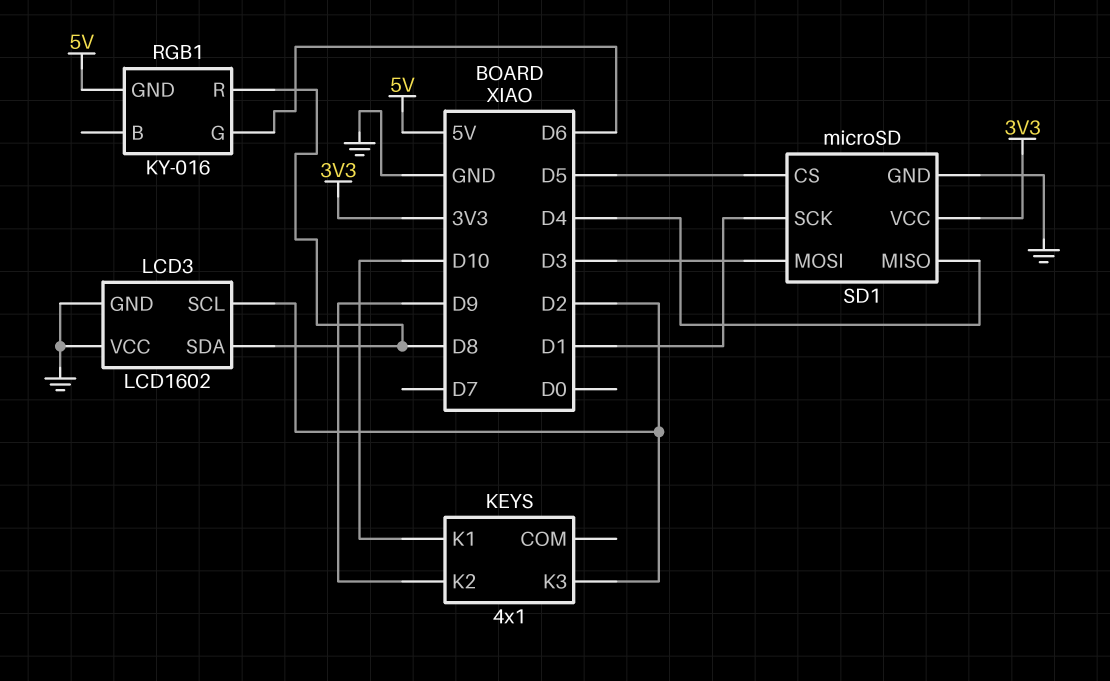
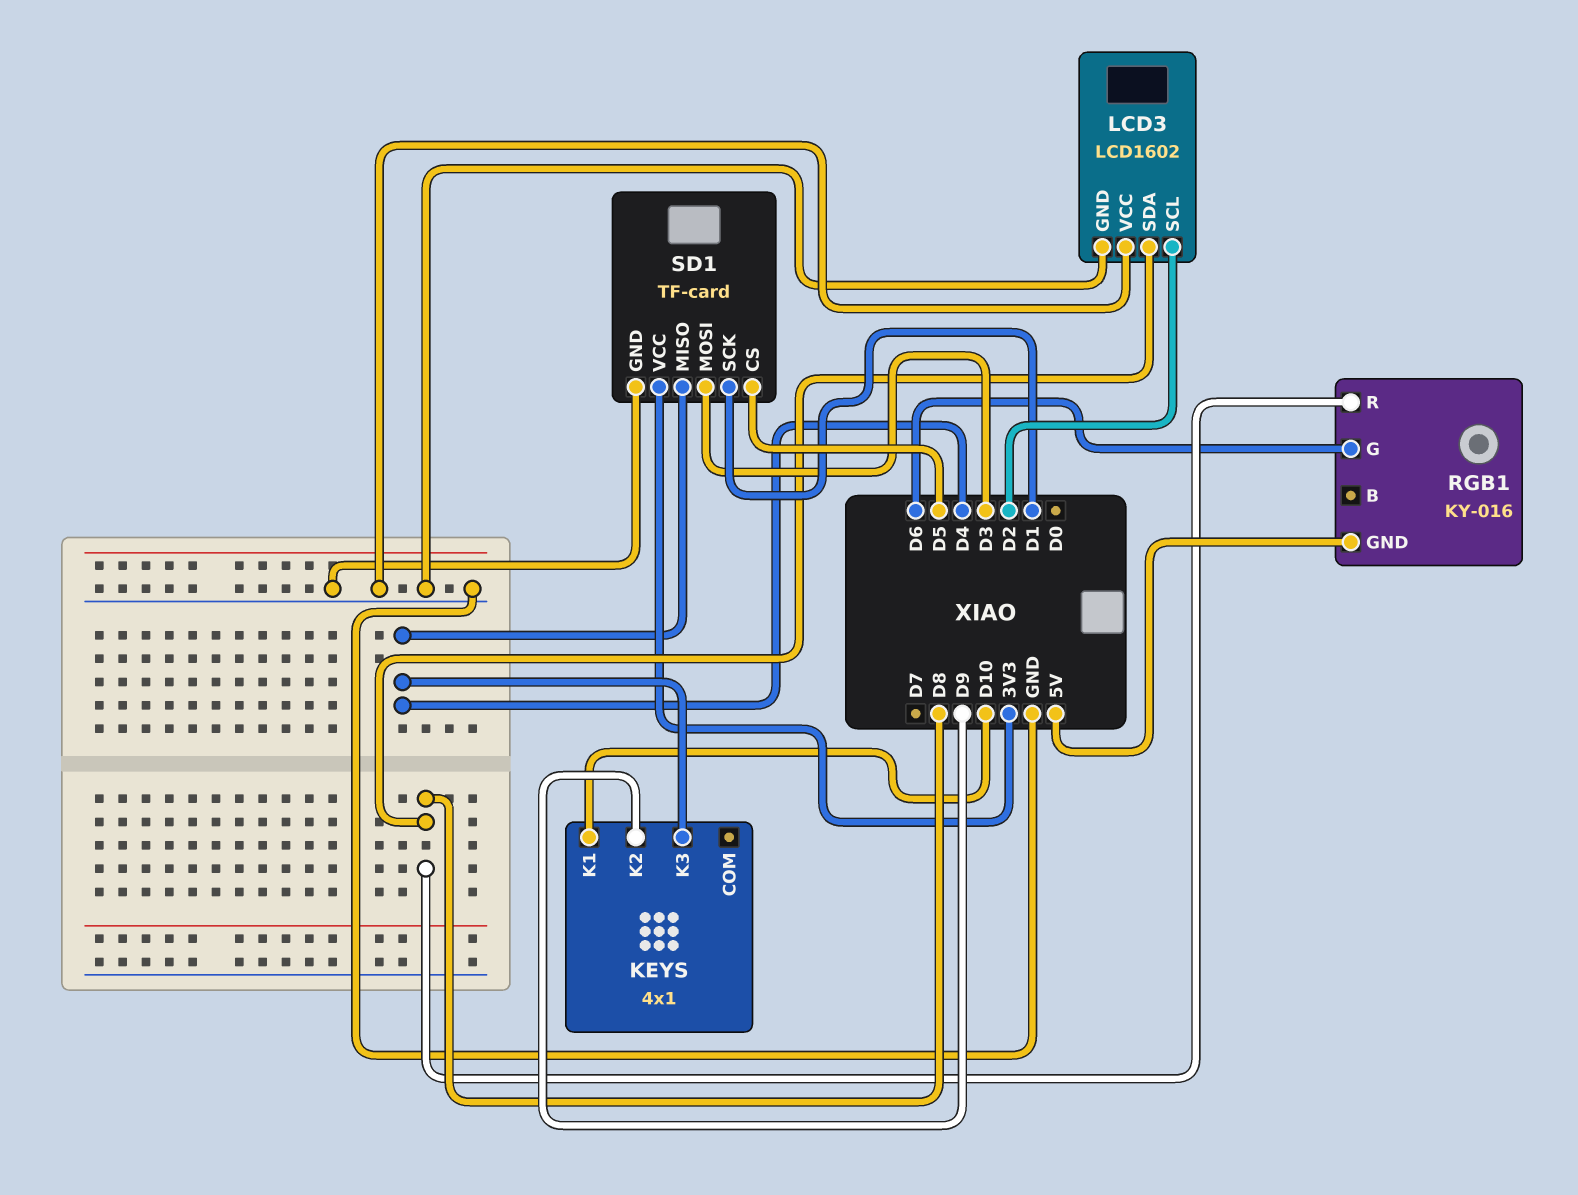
KEYS pin K3: D2 -> D4
SD1: microSD -> TF-card

